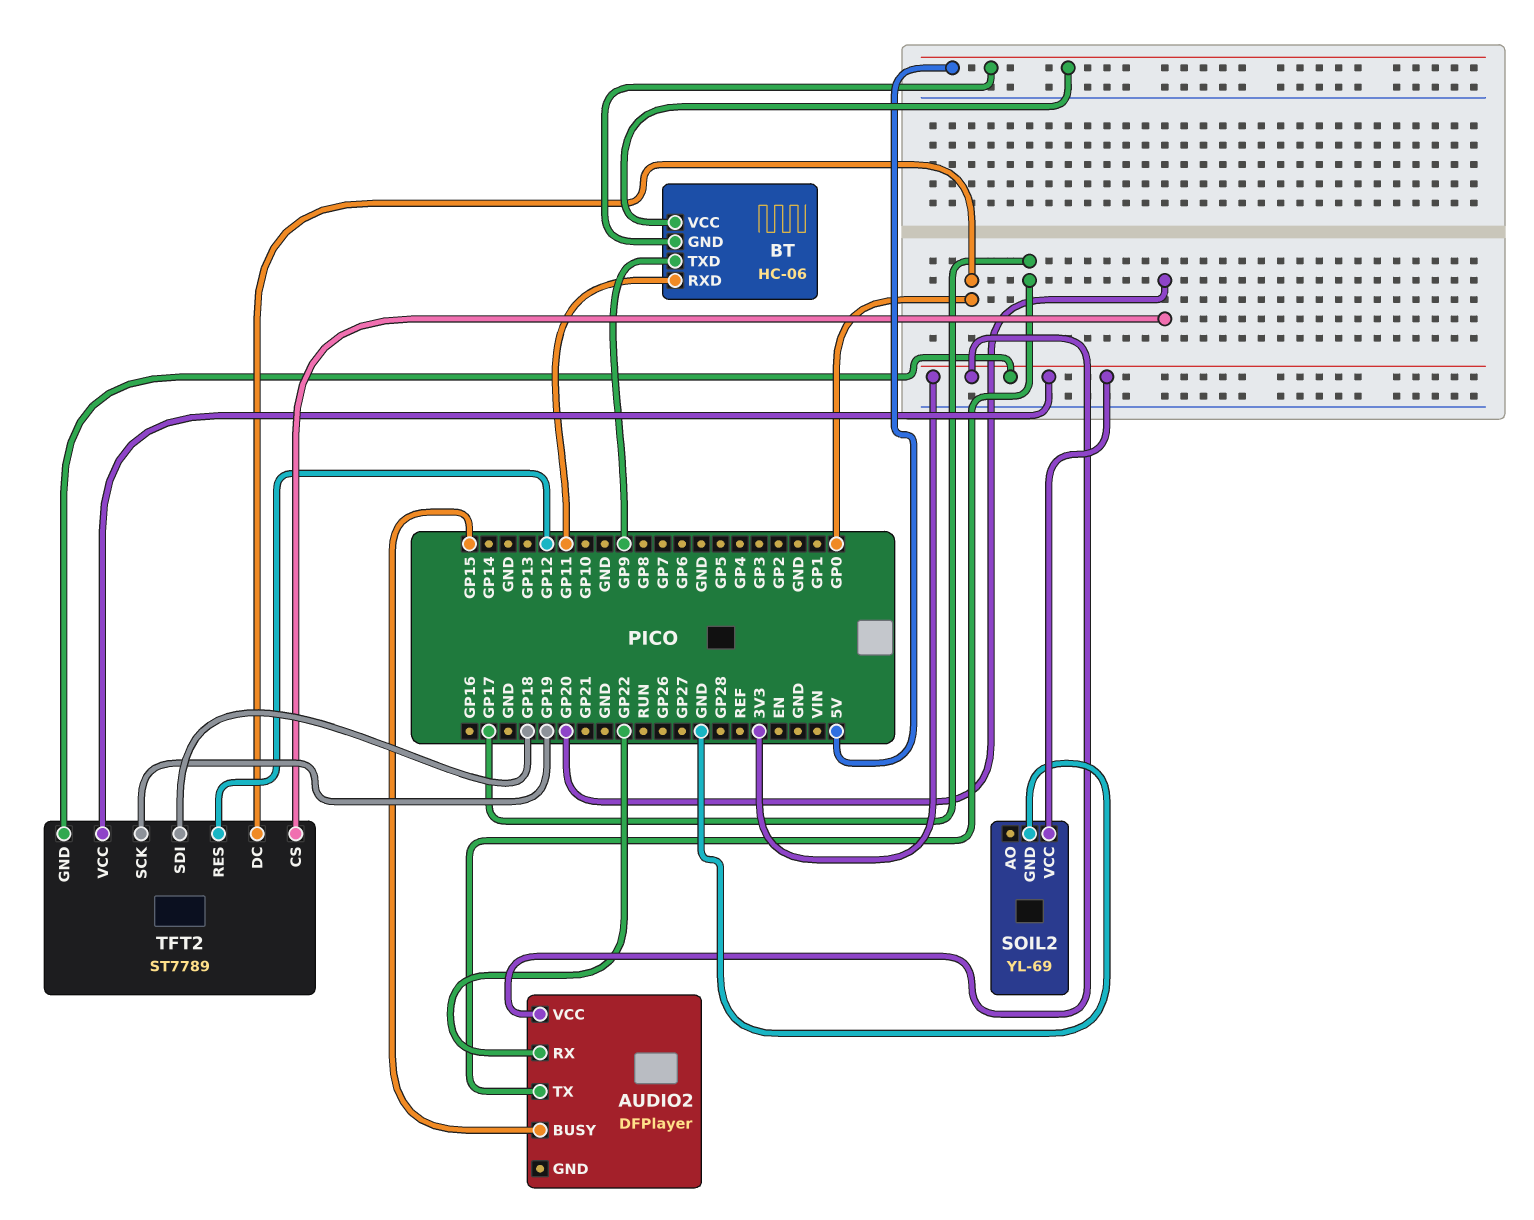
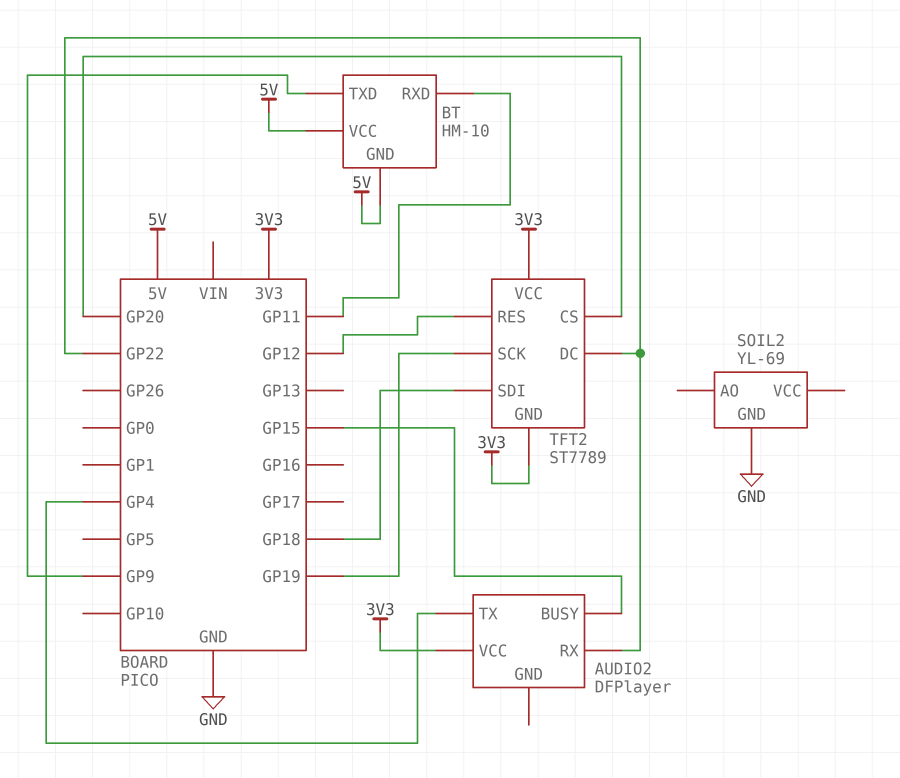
AUDIO2 pin TX: GP17 -> GP4
BT: HC-06 -> HM-10
SOIL2 pin VCC: 3V3 -> none
TFT2 pin DC: GP0 -> GP22

